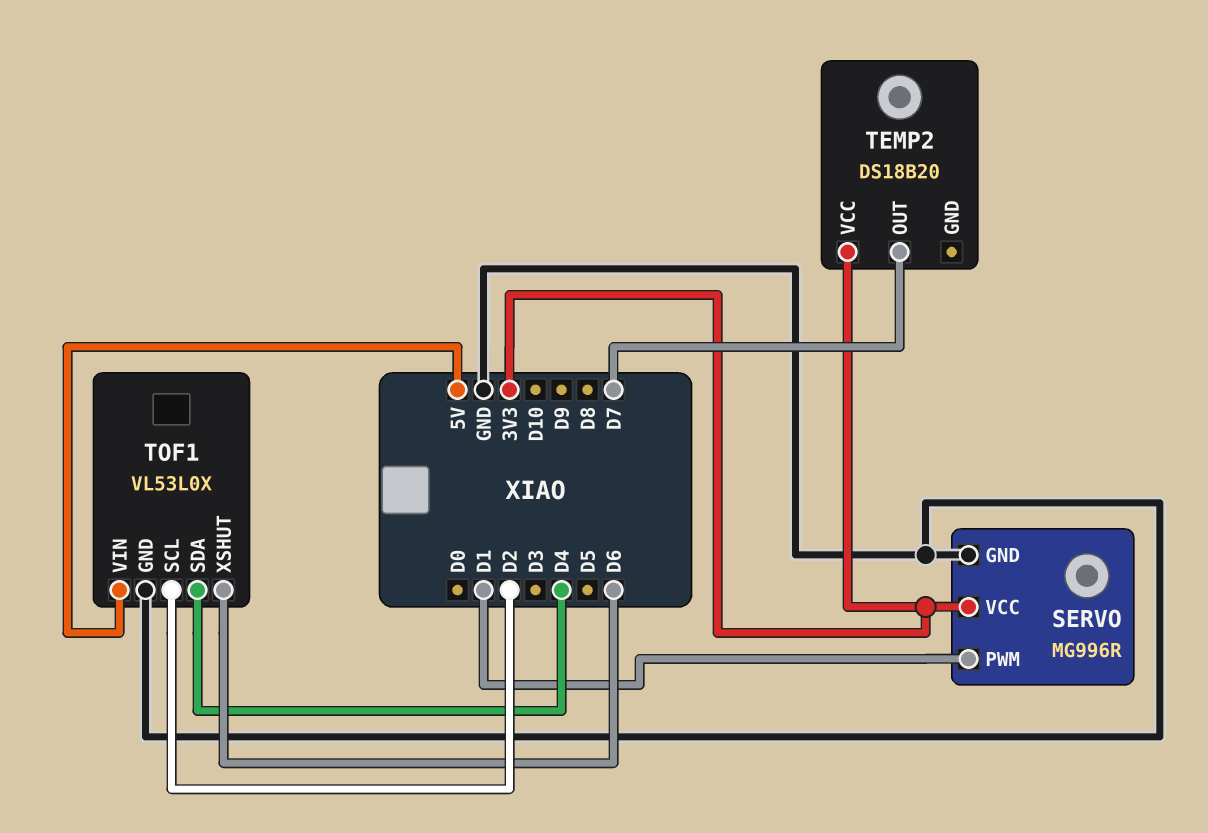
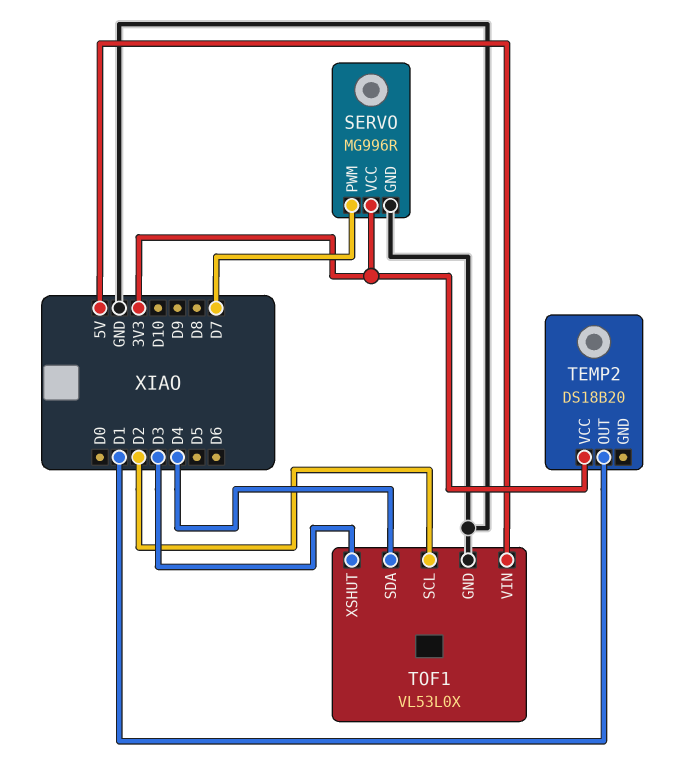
SERVO pin PWM: D1 -> D7
TEMP2 pin OUT: D7 -> D1
TOF1 pin XSHUT: D6 -> D3

